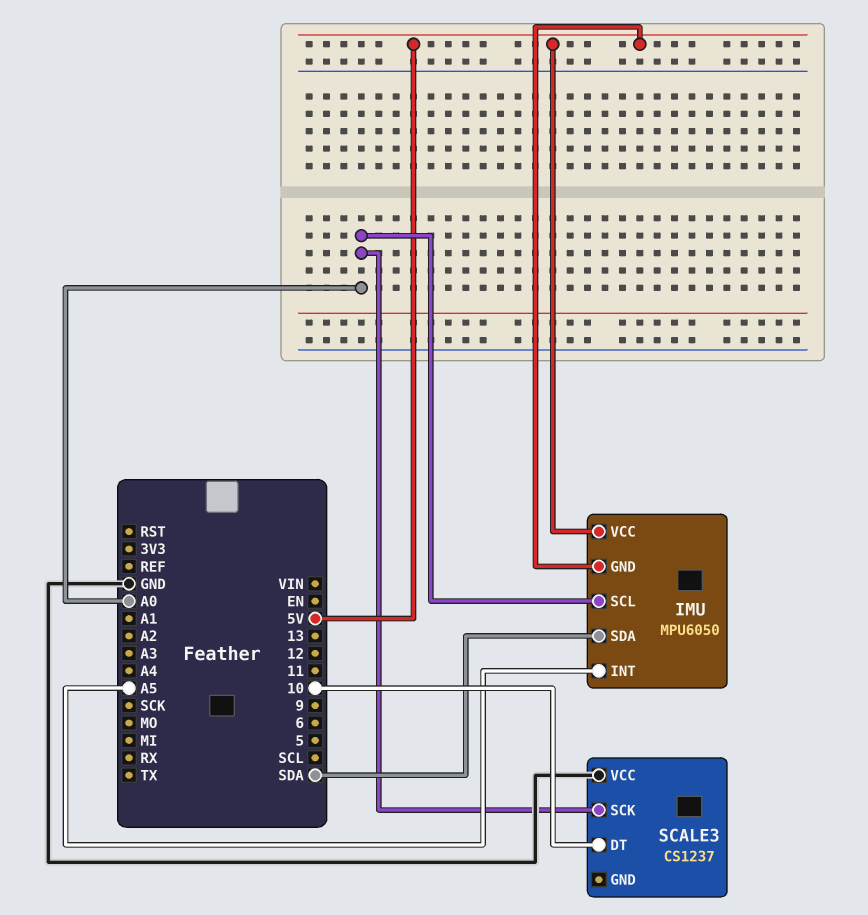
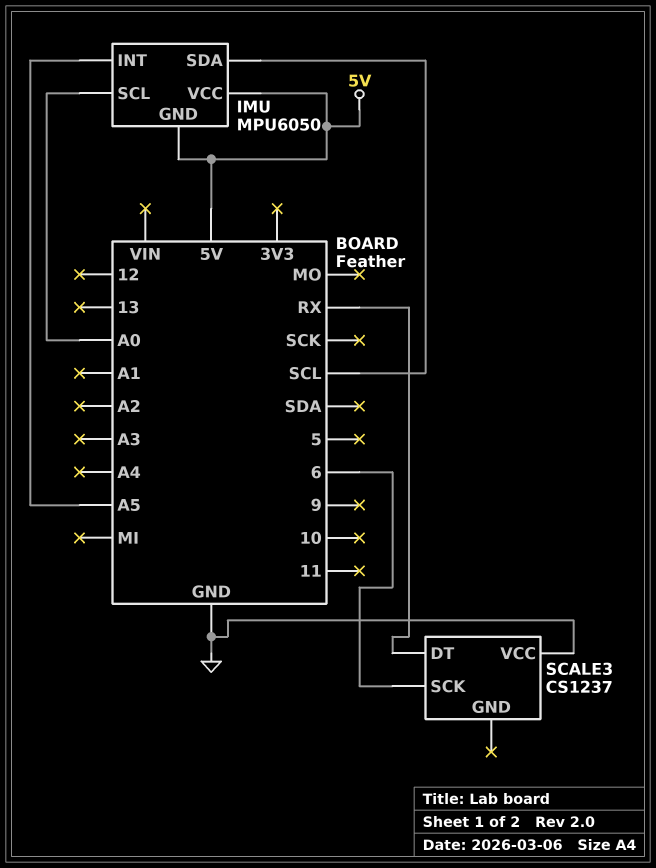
IMU pin SDA: SDA -> SCL
SCALE3 pin DT: 10 -> RX
SCALE3 pin SCK: A0 -> 6

